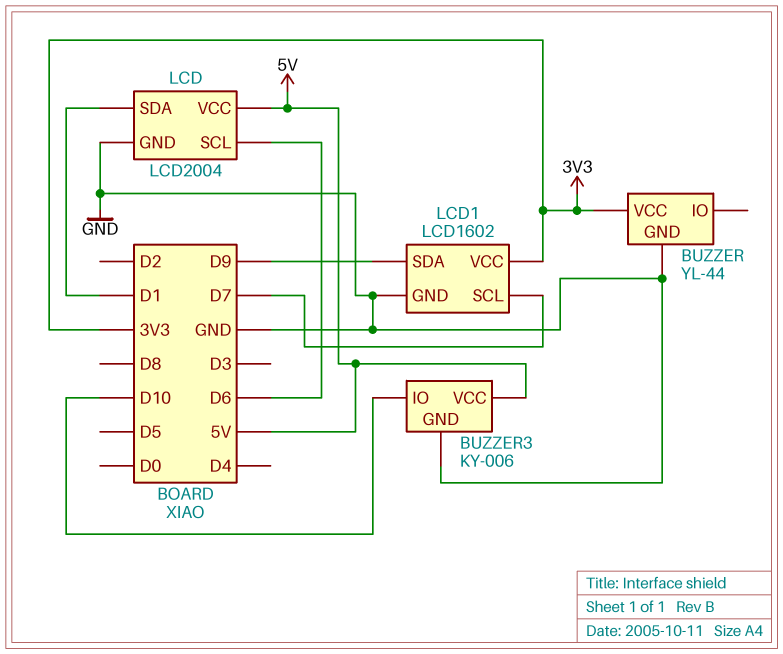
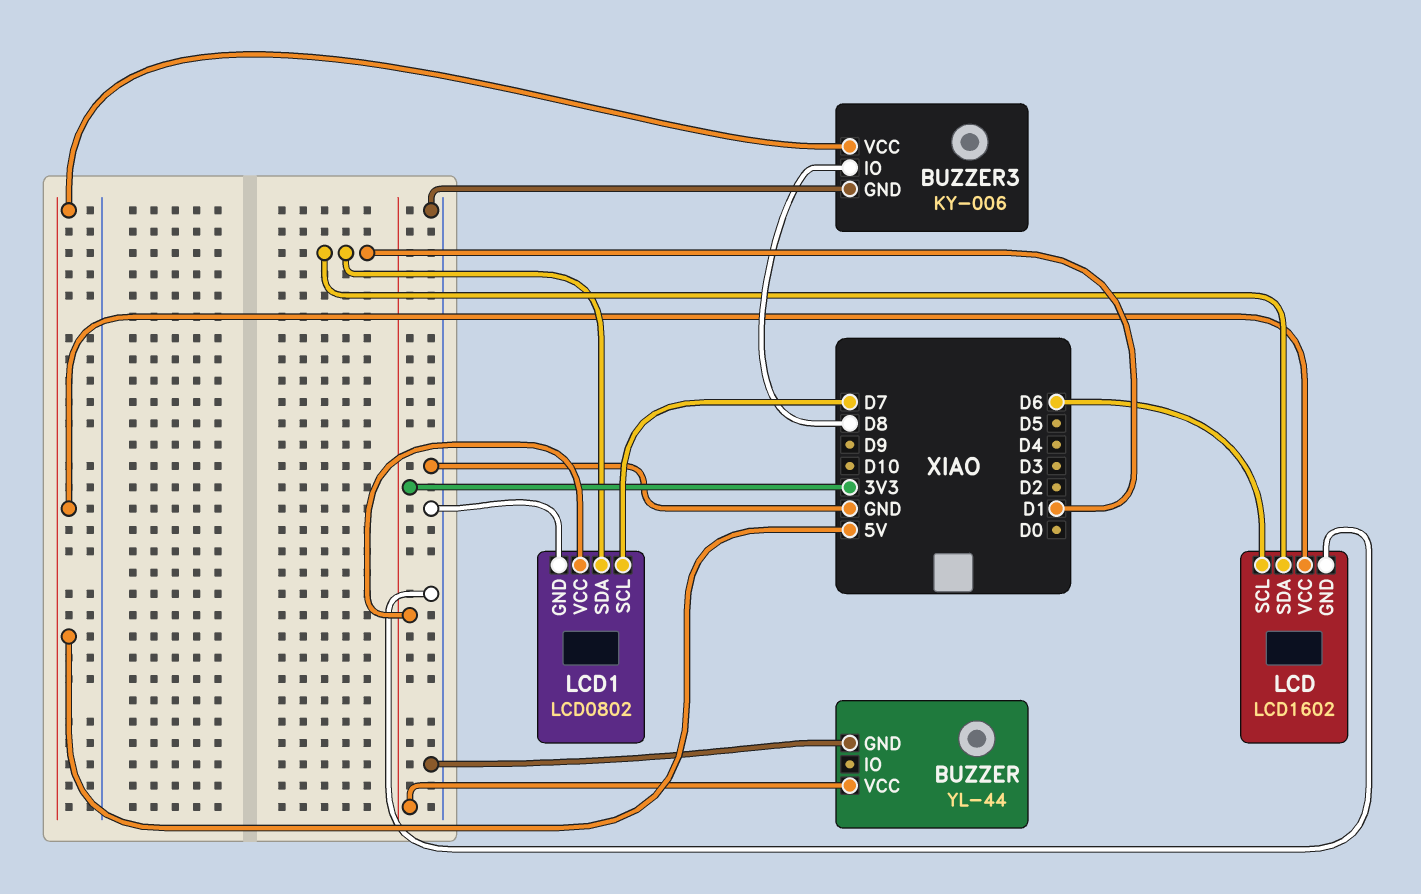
BUZZER3 pin IO: D10 -> D8
LCD: LCD2004 -> LCD1602
LCD1: LCD1602 -> LCD0802
LCD1 pin SDA: D9 -> D1

